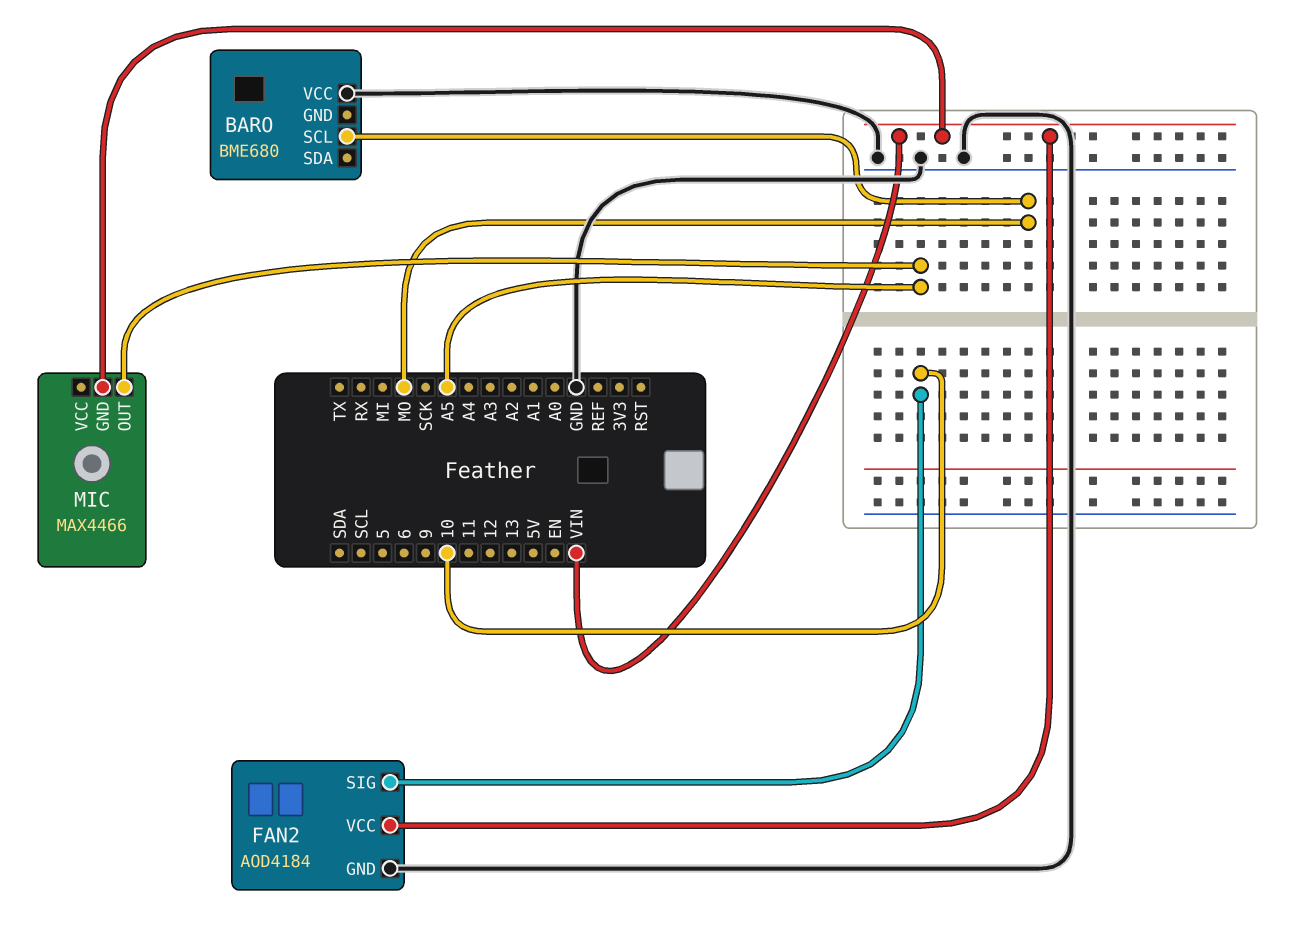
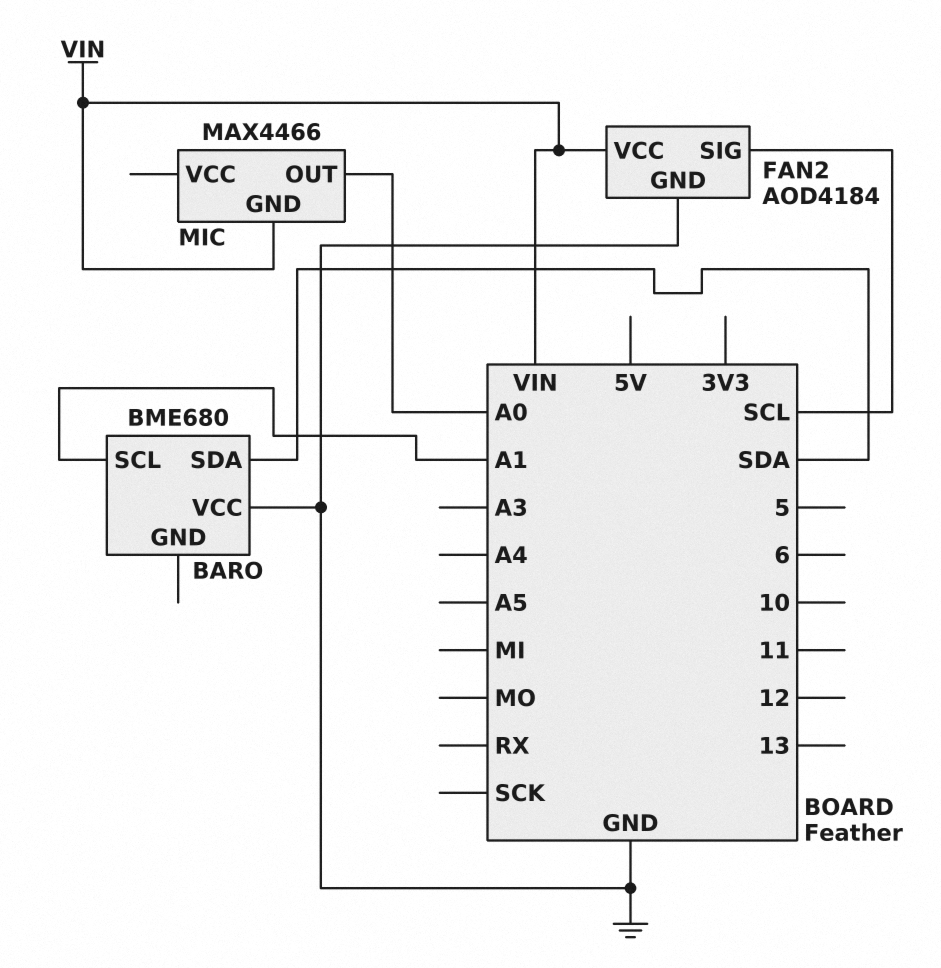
BARO pin SCL: MO -> A1
BARO pin SDA: none -> SDA
FAN2 pin SIG: 10 -> SCL
MIC pin OUT: A5 -> A0

